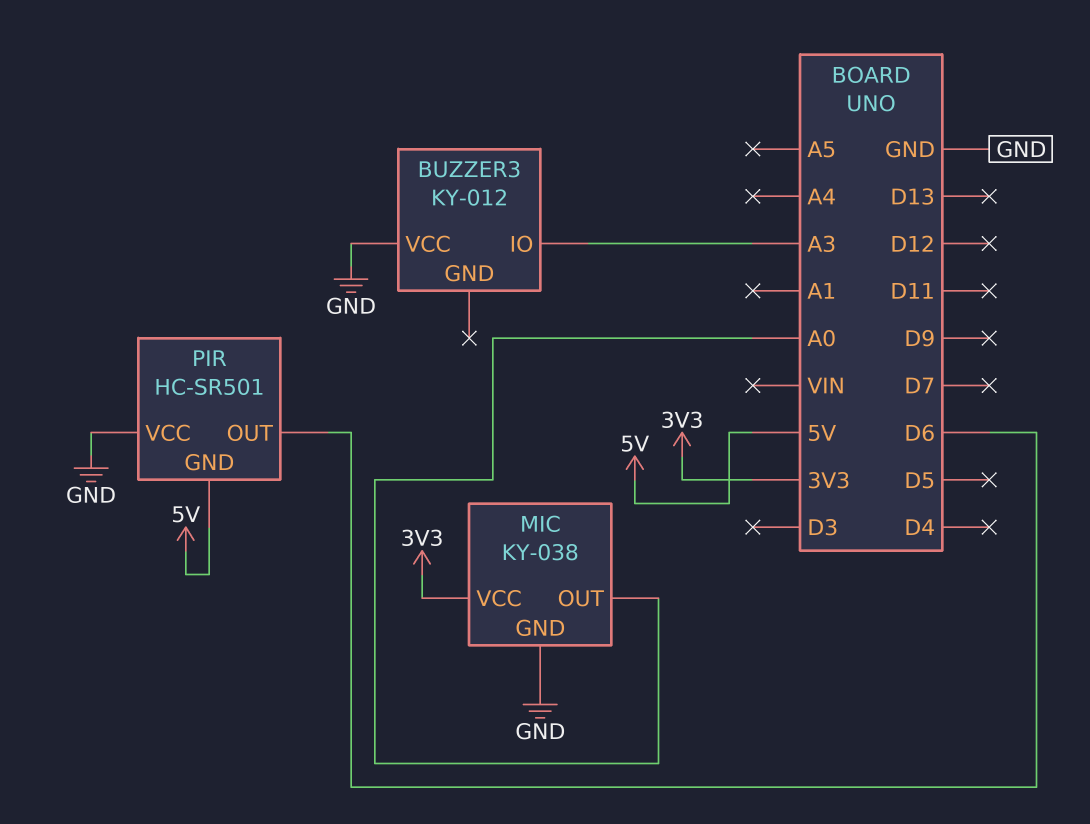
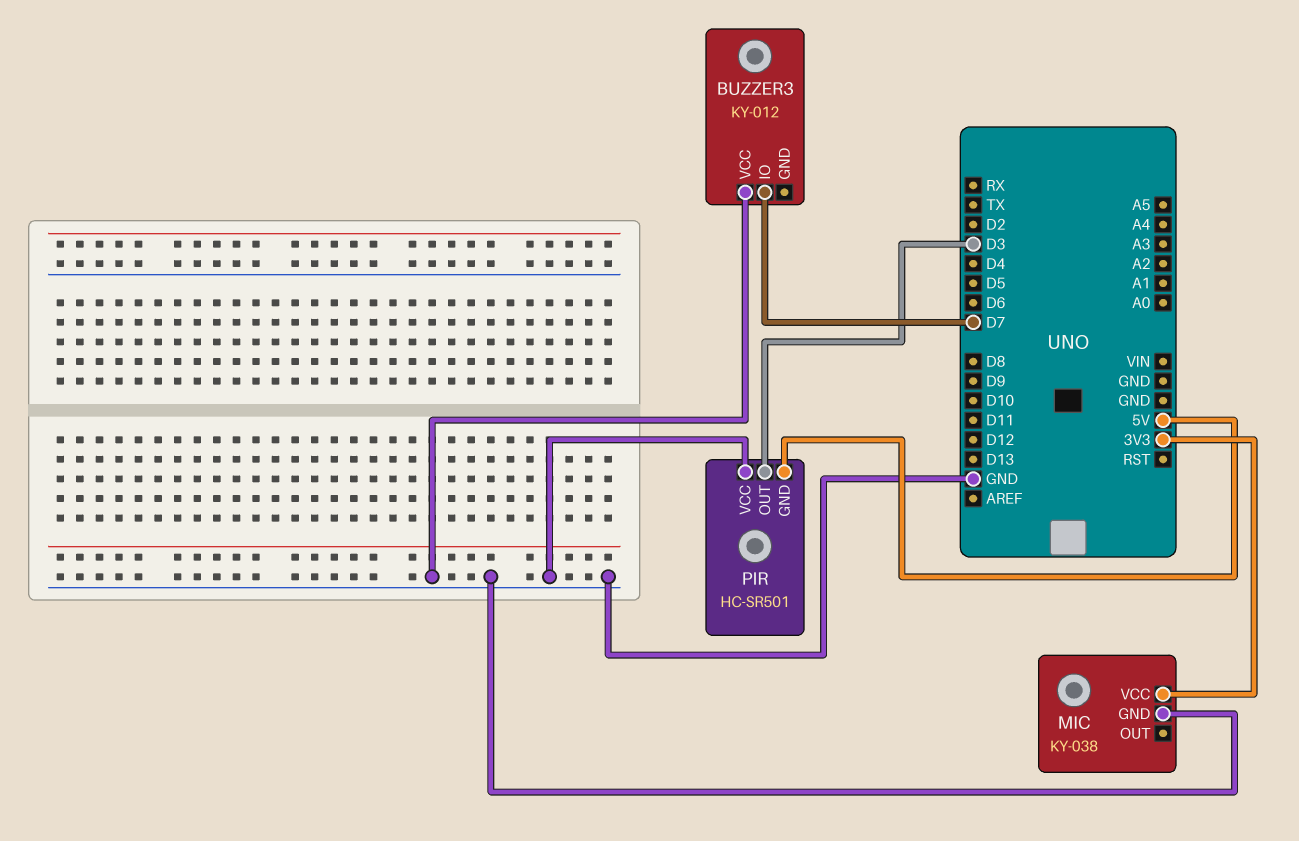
BUZZER3 pin IO: A3 -> D7
MIC pin OUT: A0 -> none
PIR pin OUT: D6 -> D3

